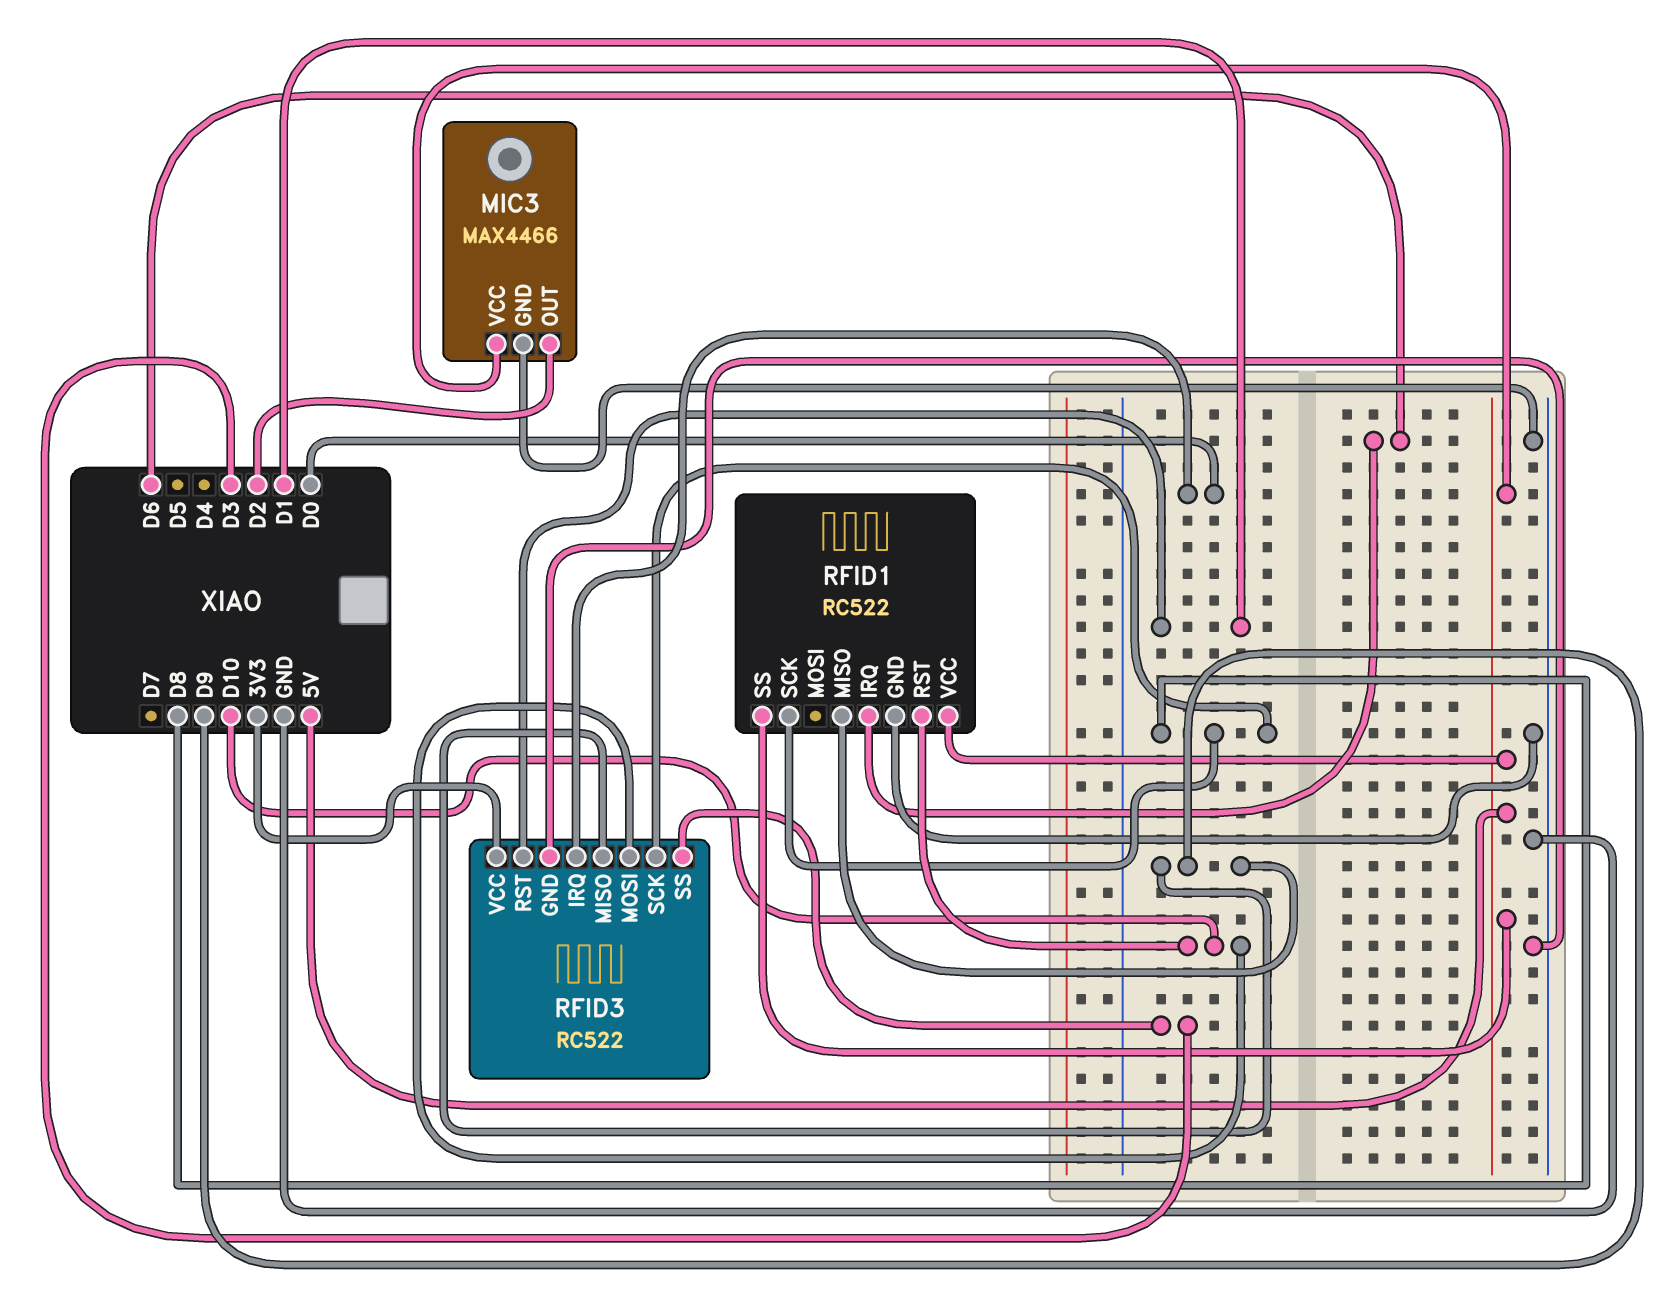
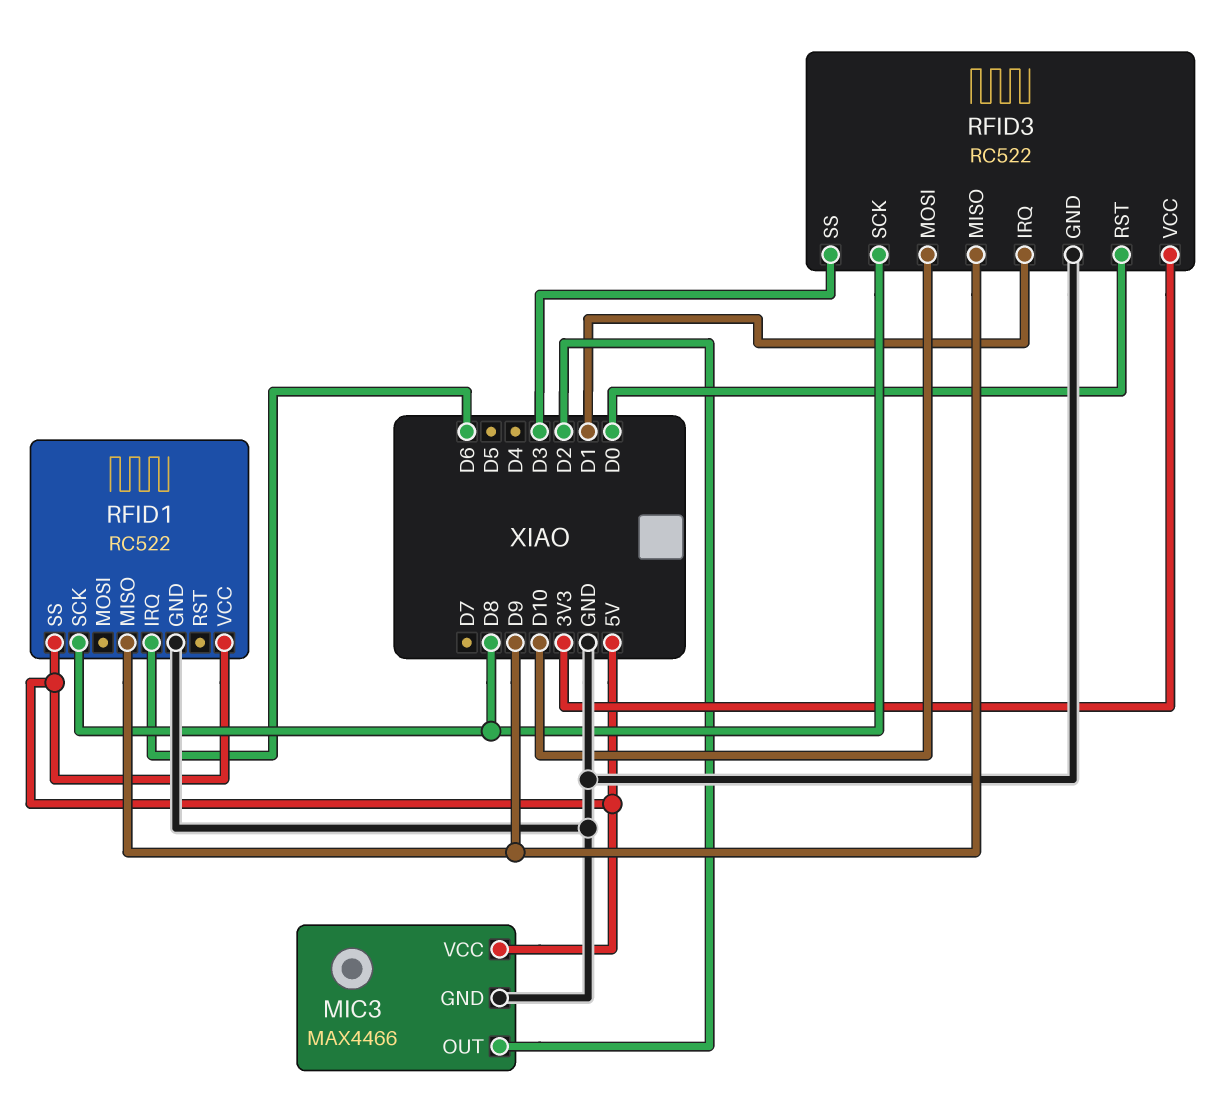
RFID1 pin RST: D10 -> none
RFID3 pin IRQ: D0 -> D1
RFID3 pin RST: D1 -> D0

